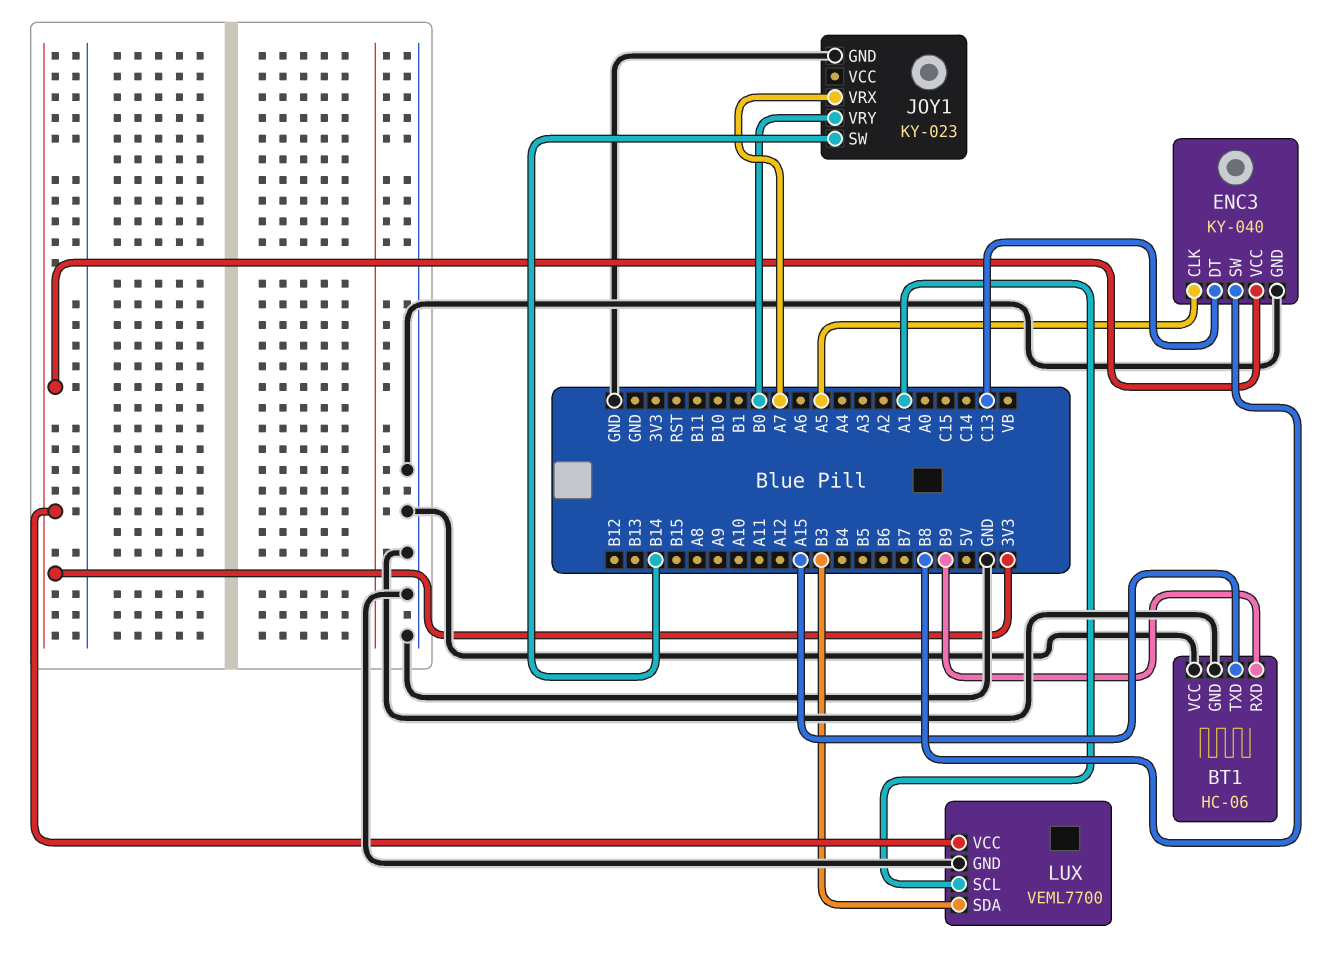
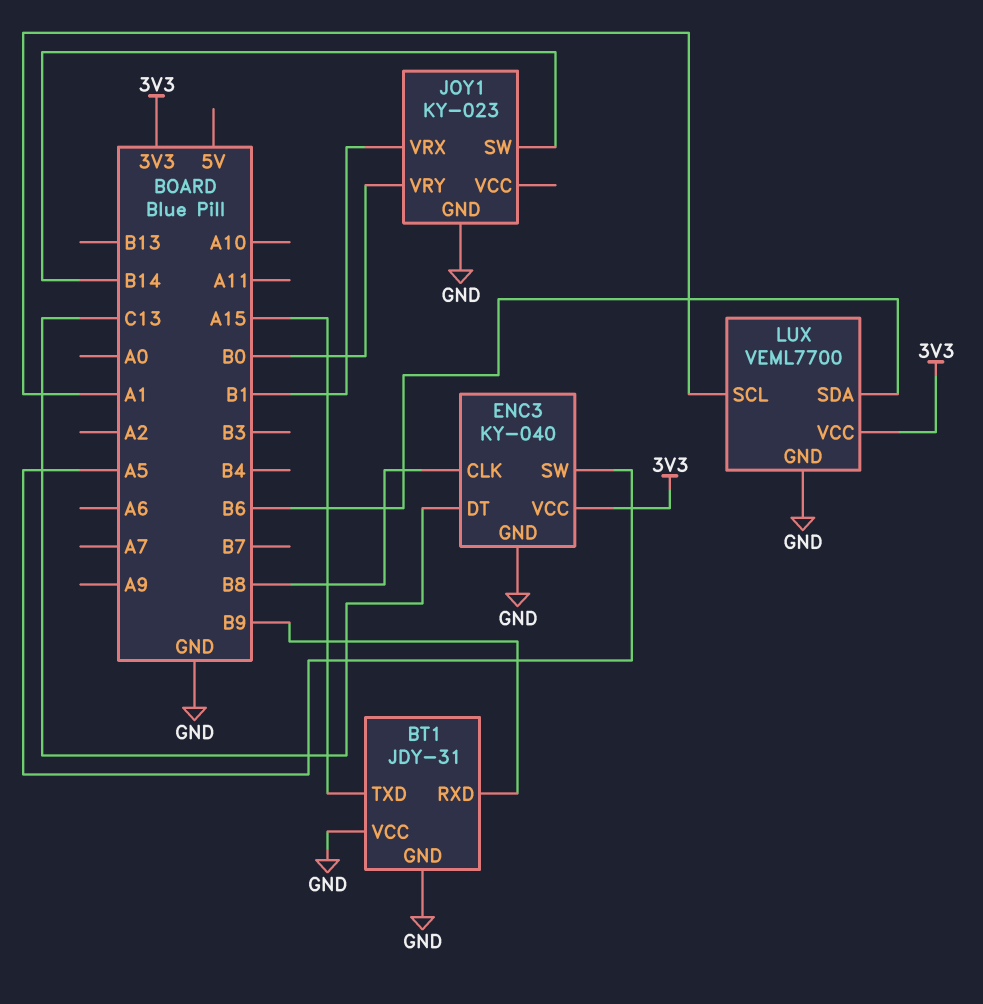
BT1: HC-06 -> JDY-31
ENC3 pin CLK: A5 -> B8
ENC3 pin SW: B8 -> A5
JOY1 pin VRX: A7 -> B1
LUX pin SDA: B3 -> B6

